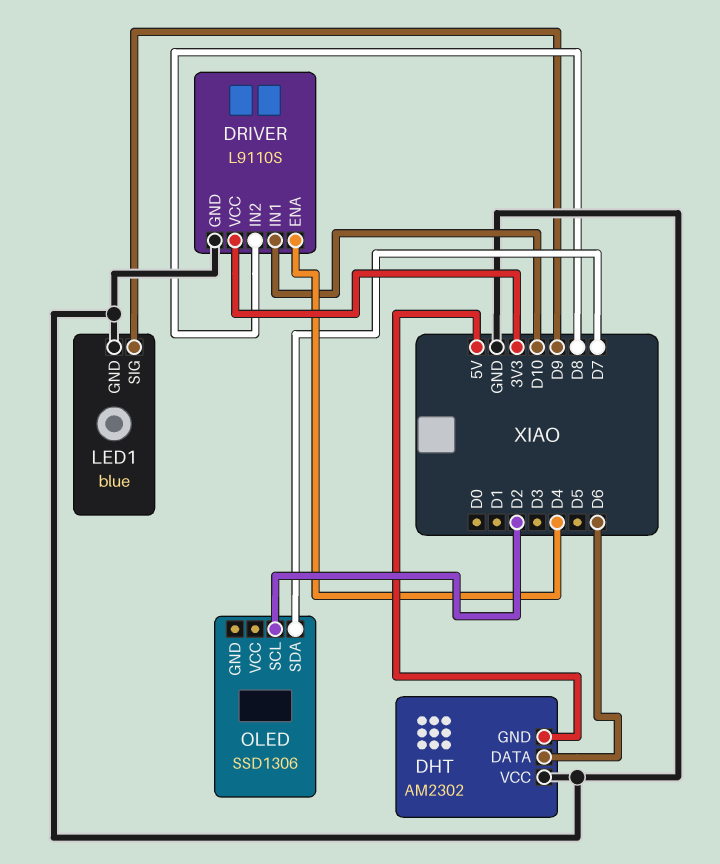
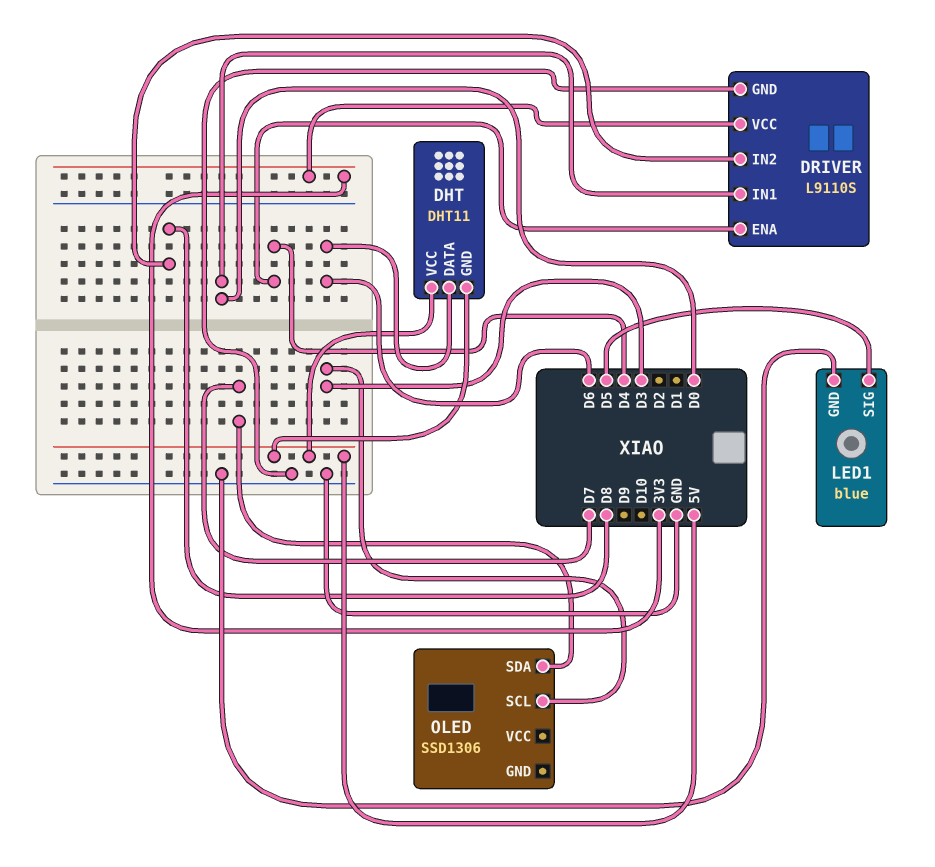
DHT: AM2302 -> DHT11
DHT pin VCC: GND -> 5V
DRIVER pin IN1: D10 -> D0
LED1 pin SIG: D9 -> D5
OLED pin SCL: D2 -> D3

